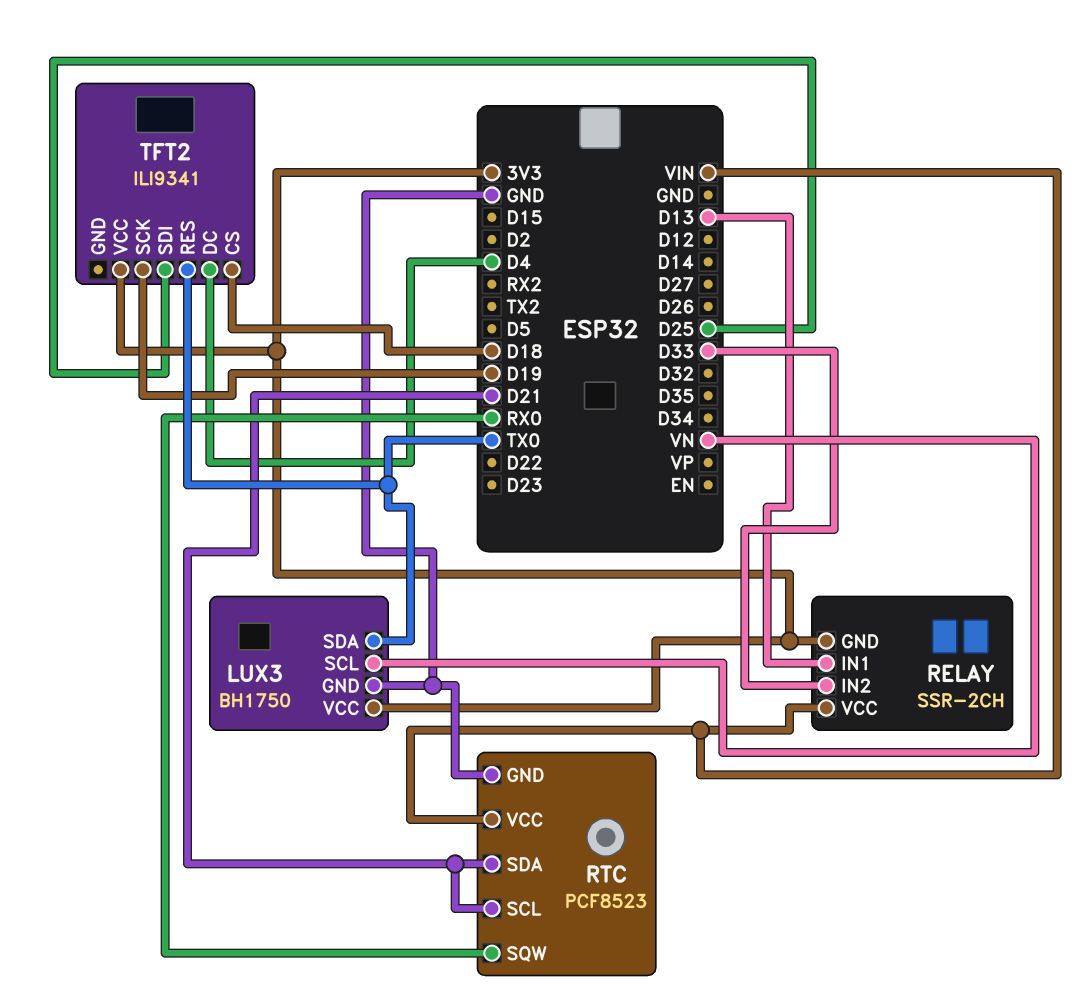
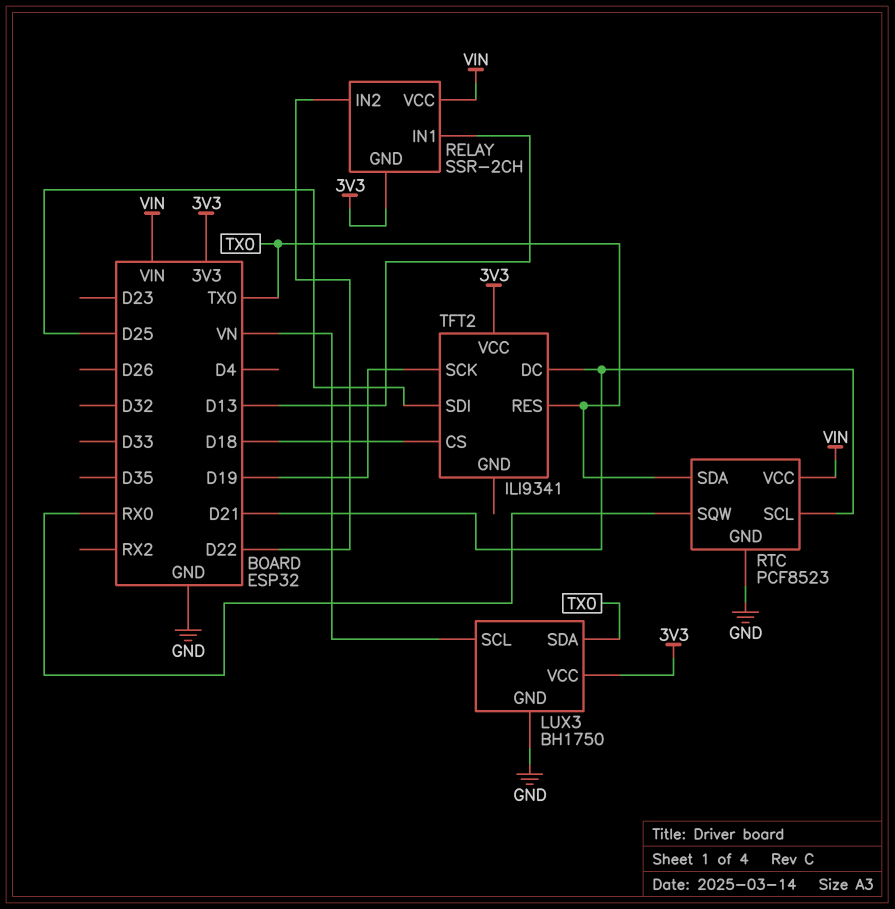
RELAY pin IN2: D33 -> D22
RTC pin SDA: D21 -> TX0
TFT2 pin DC: D4 -> D21

